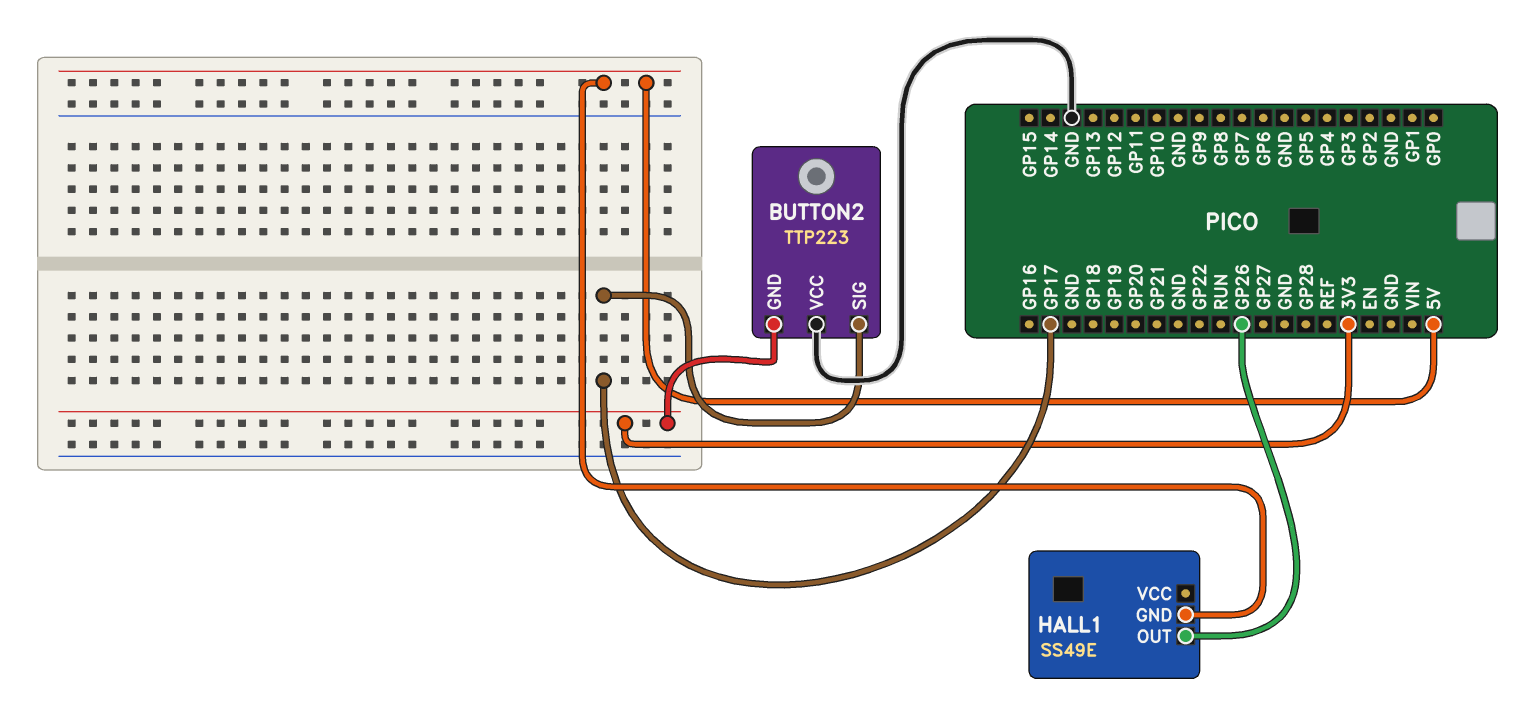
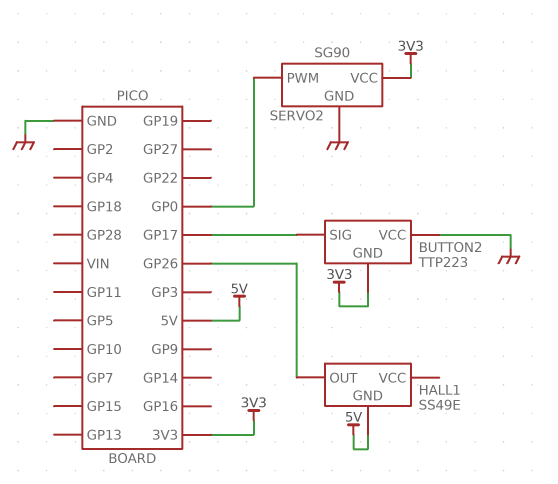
SERVO2: none -> SG90
SERVO2 pin GND: none -> GND
SERVO2 pin PWM: none -> GP0
SERVO2 pin VCC: none -> 3V3

